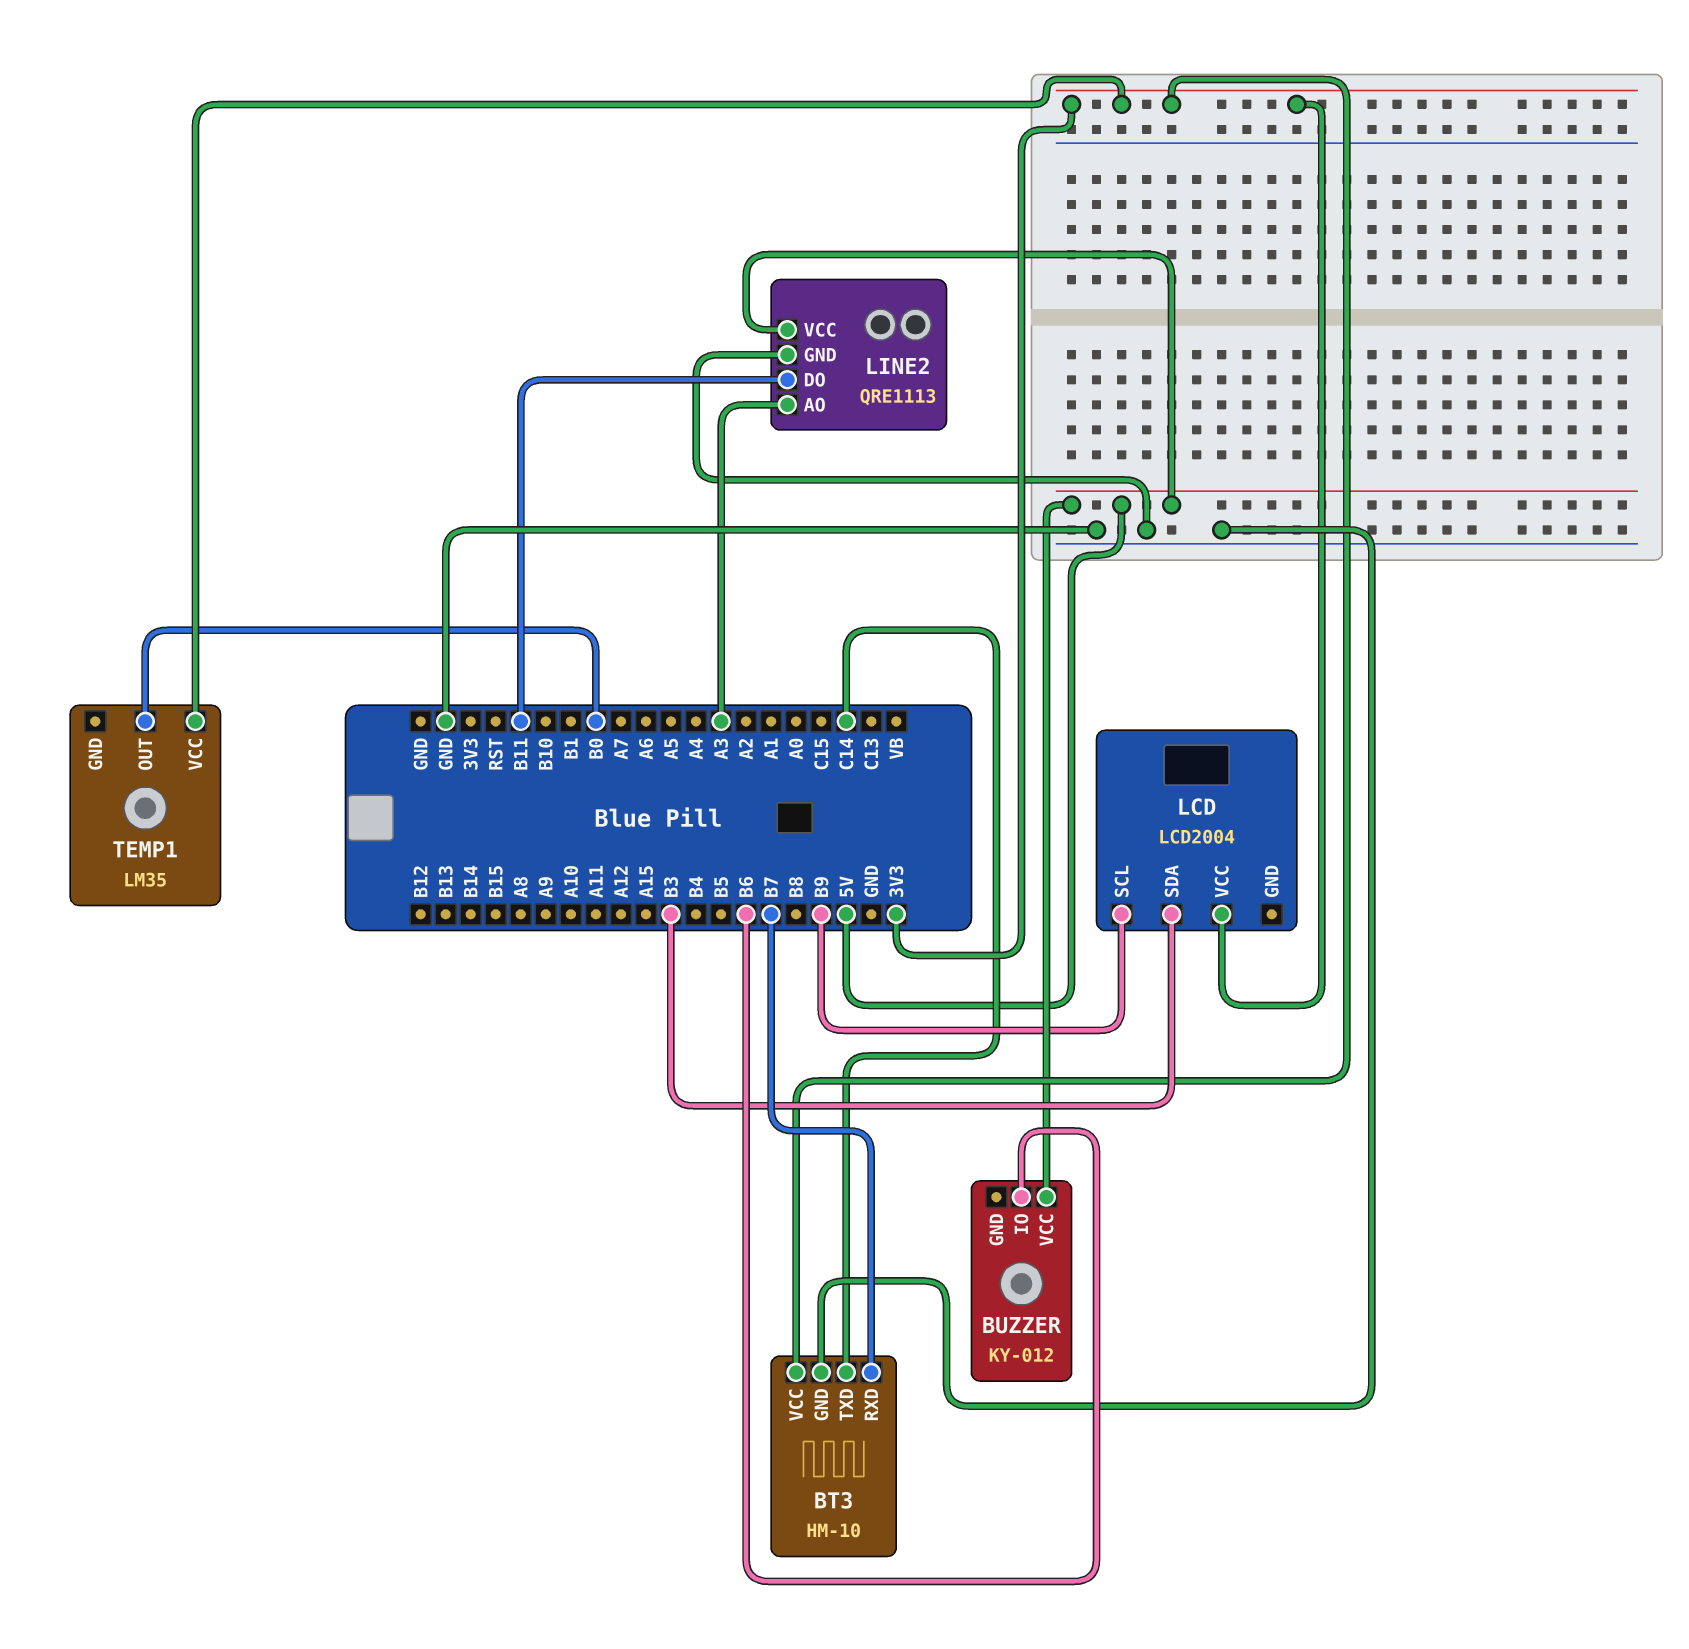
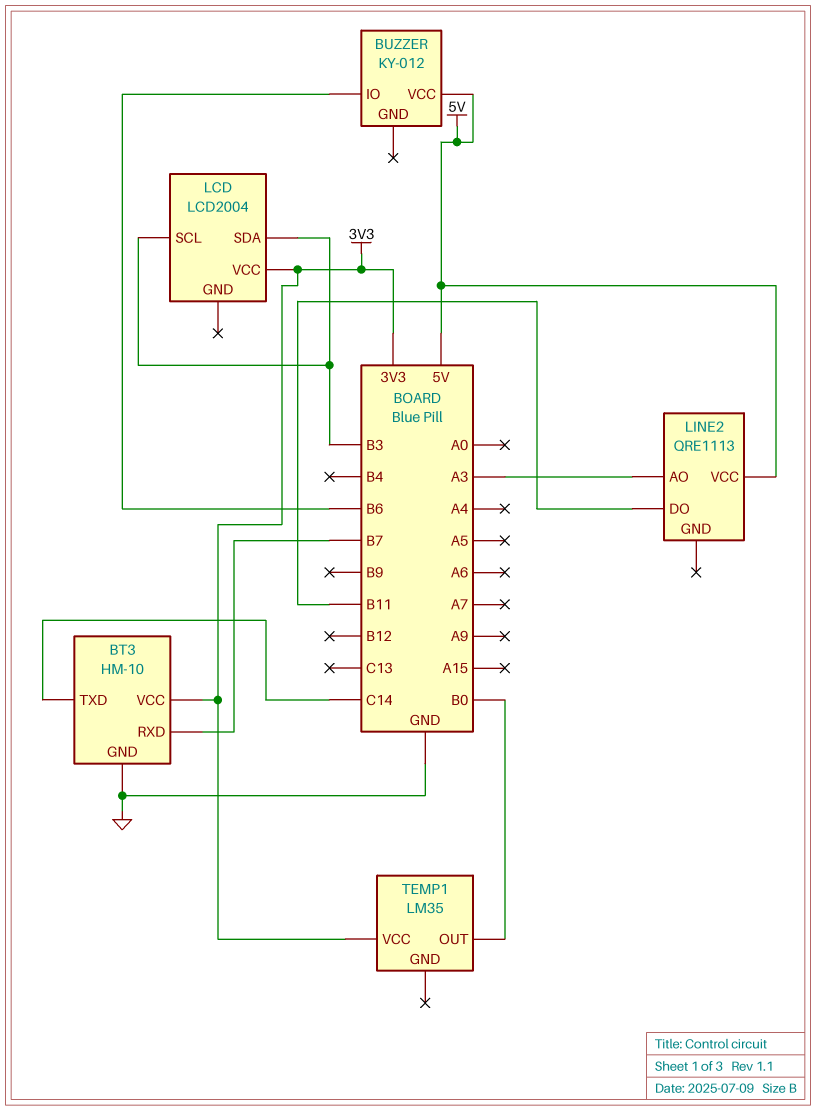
LCD pin SCL: B9 -> B3
LINE2 pin GND: GND -> none

